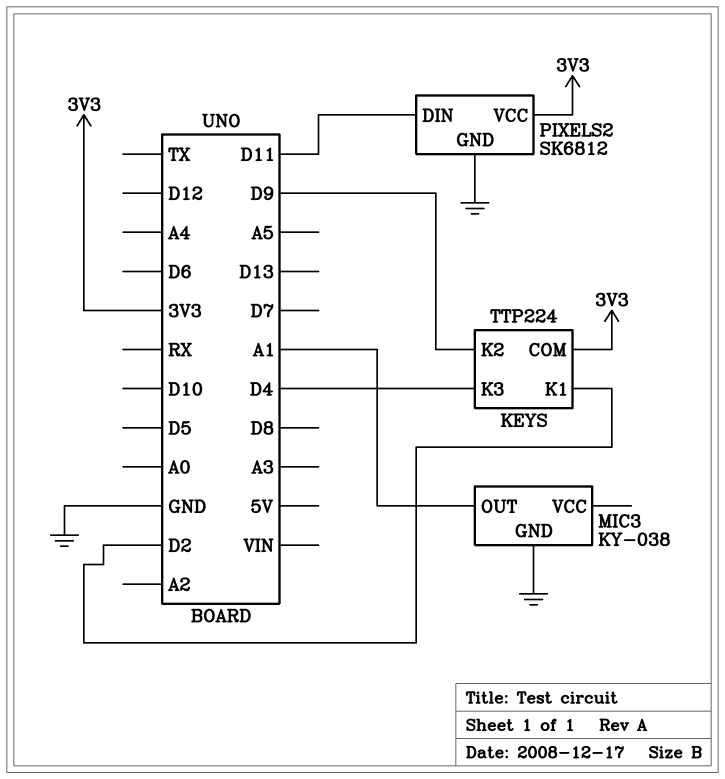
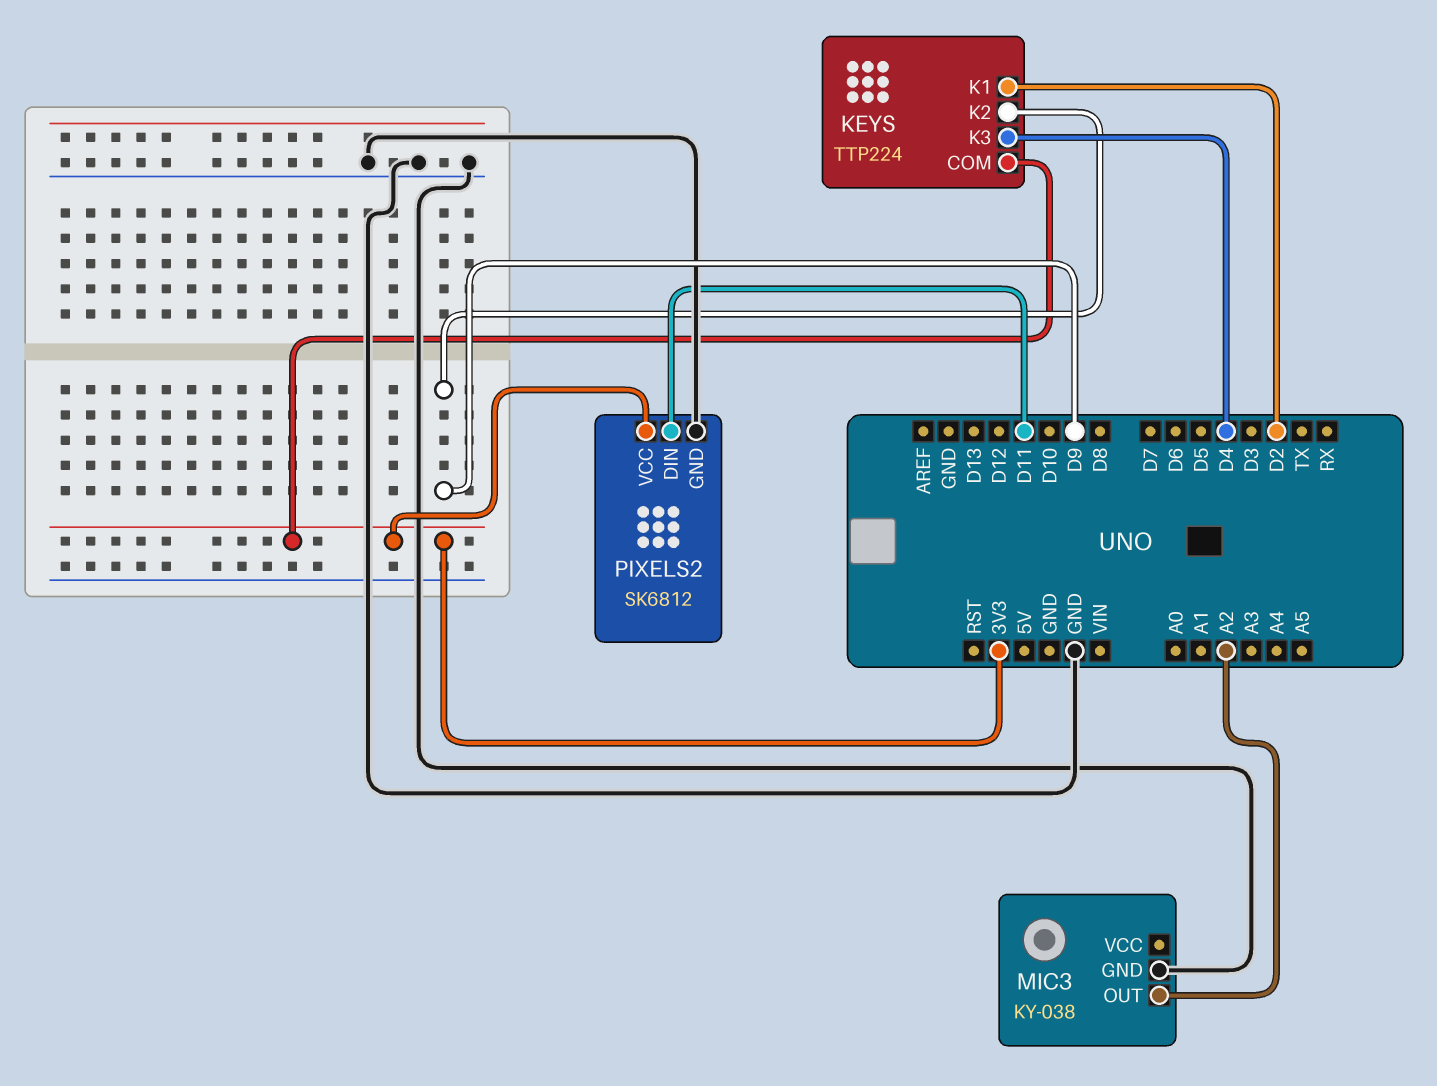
MIC3 pin OUT: A1 -> A2

